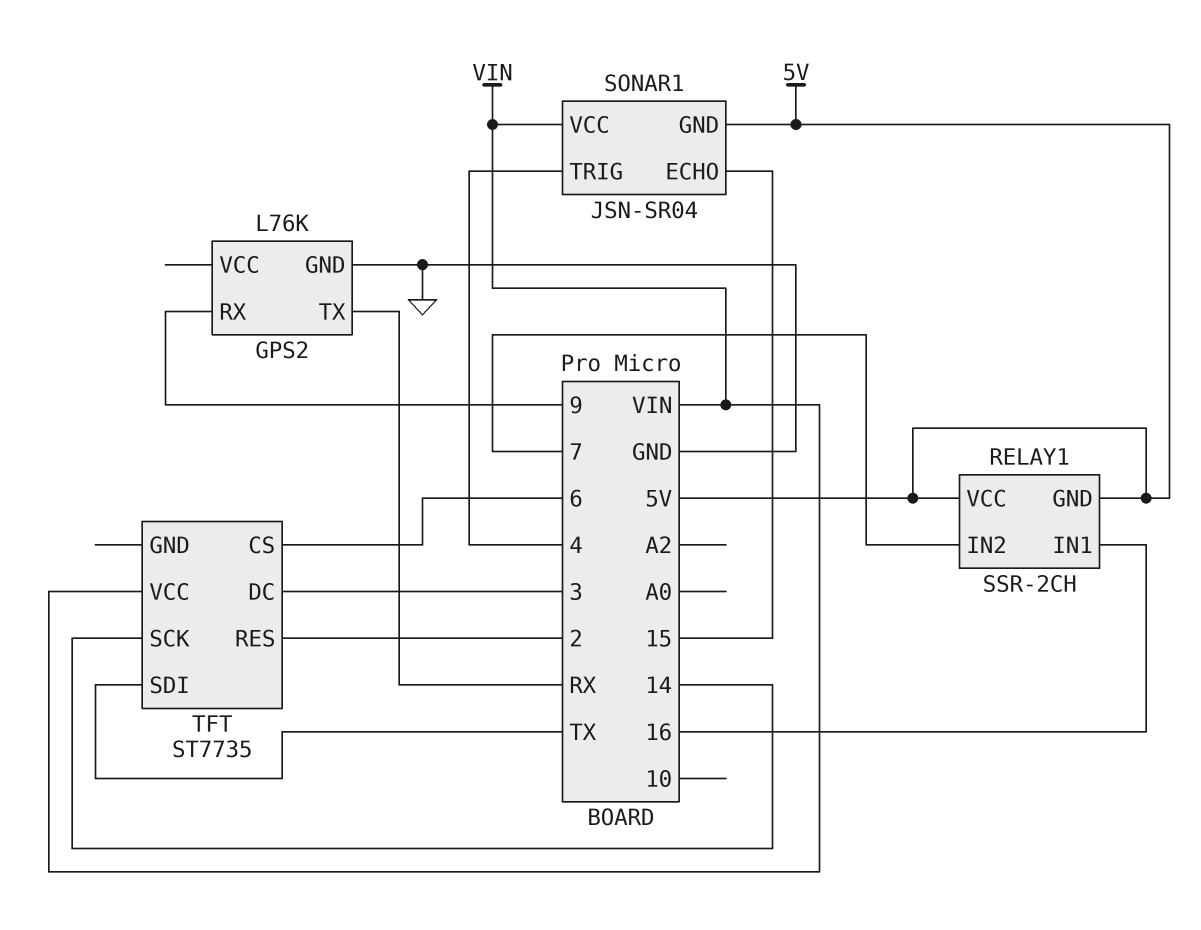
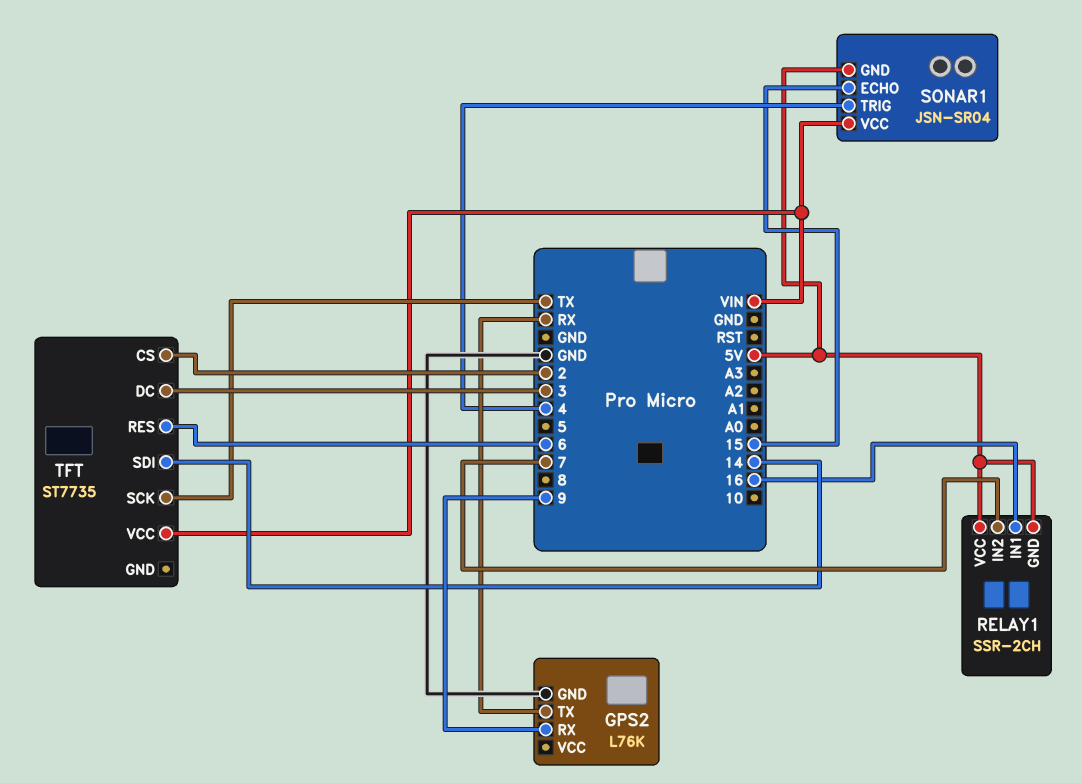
TFT pin CS: 6 -> 2
TFT pin RES: 2 -> 6
TFT pin SCK: 14 -> TX
TFT pin SDI: TX -> 14

